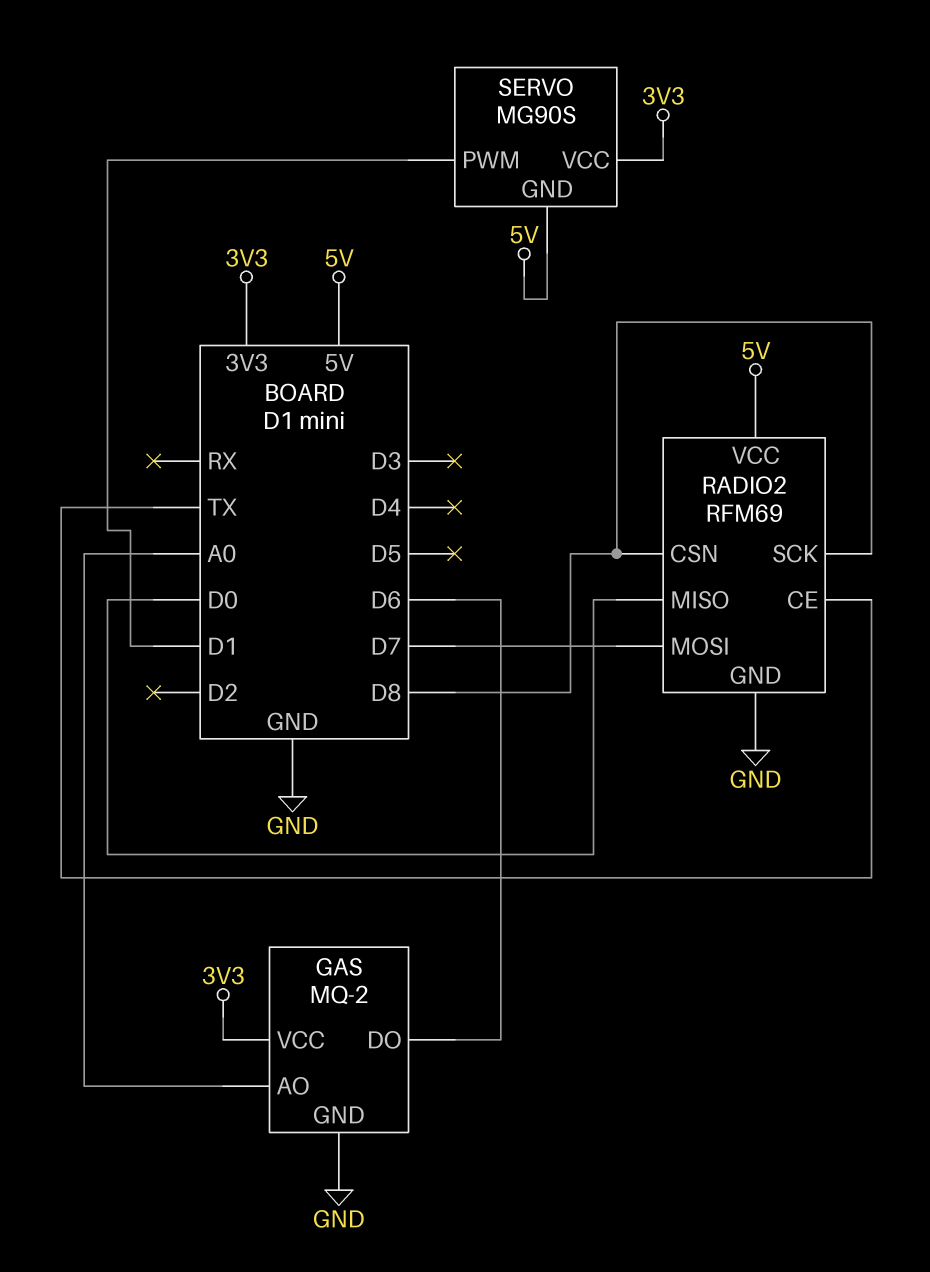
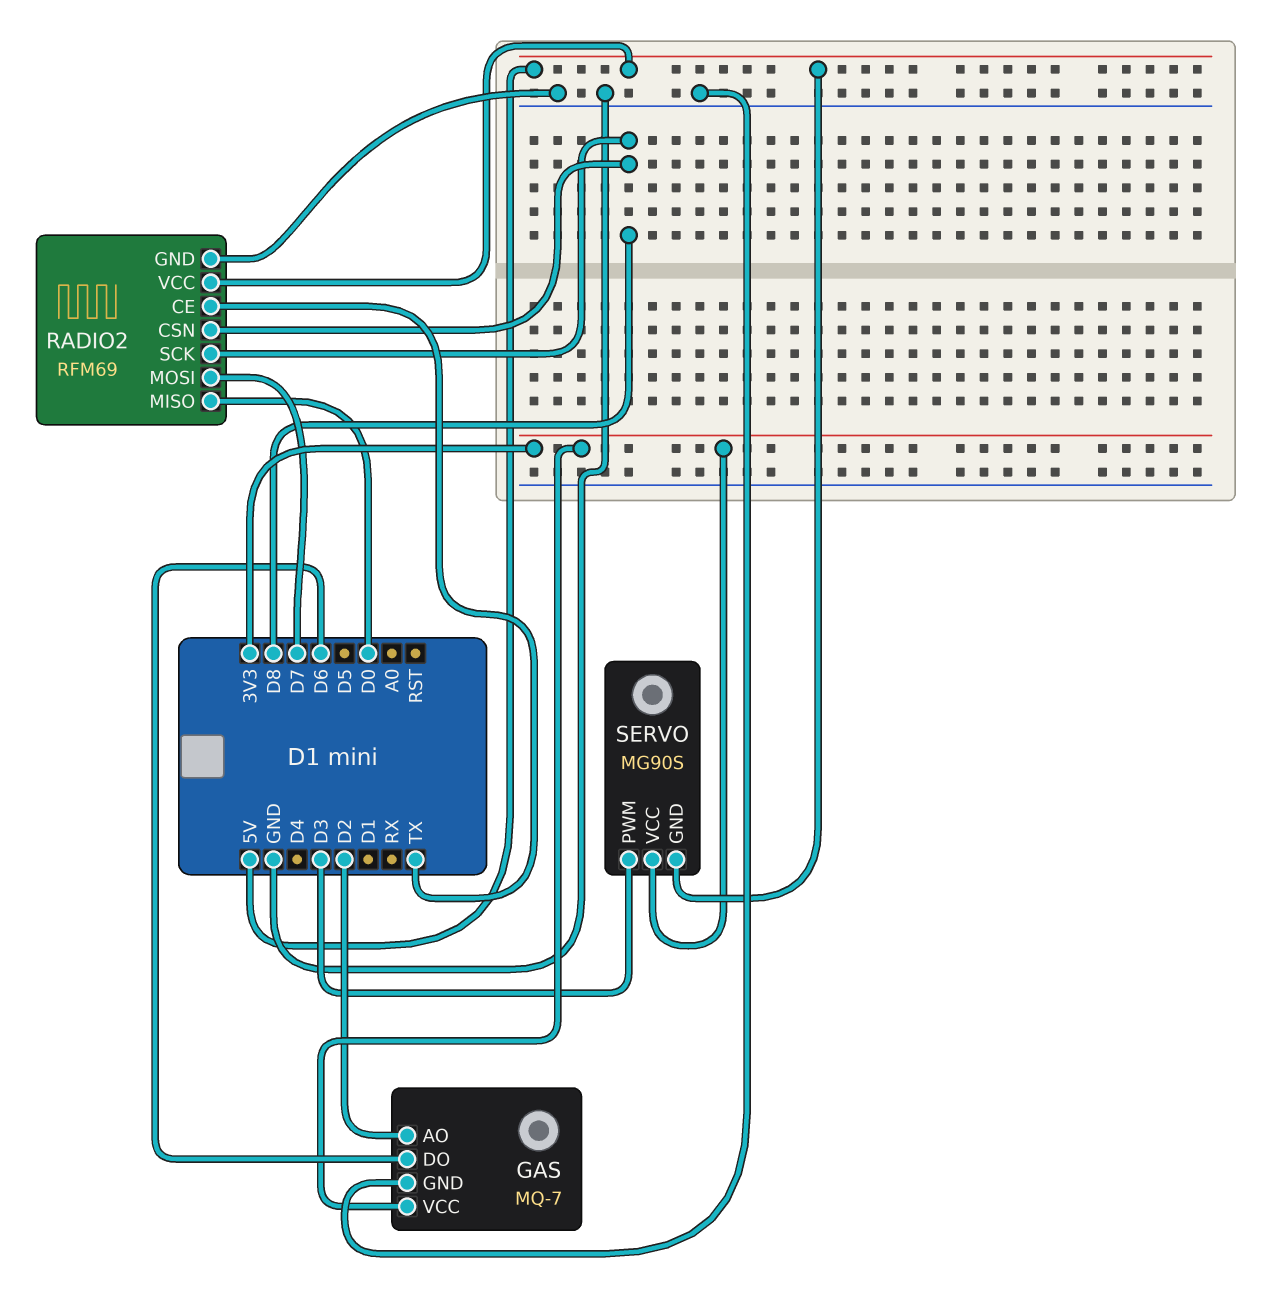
GAS: MQ-2 -> MQ-7
GAS pin AO: A0 -> D2
SERVO pin PWM: D1 -> D3

